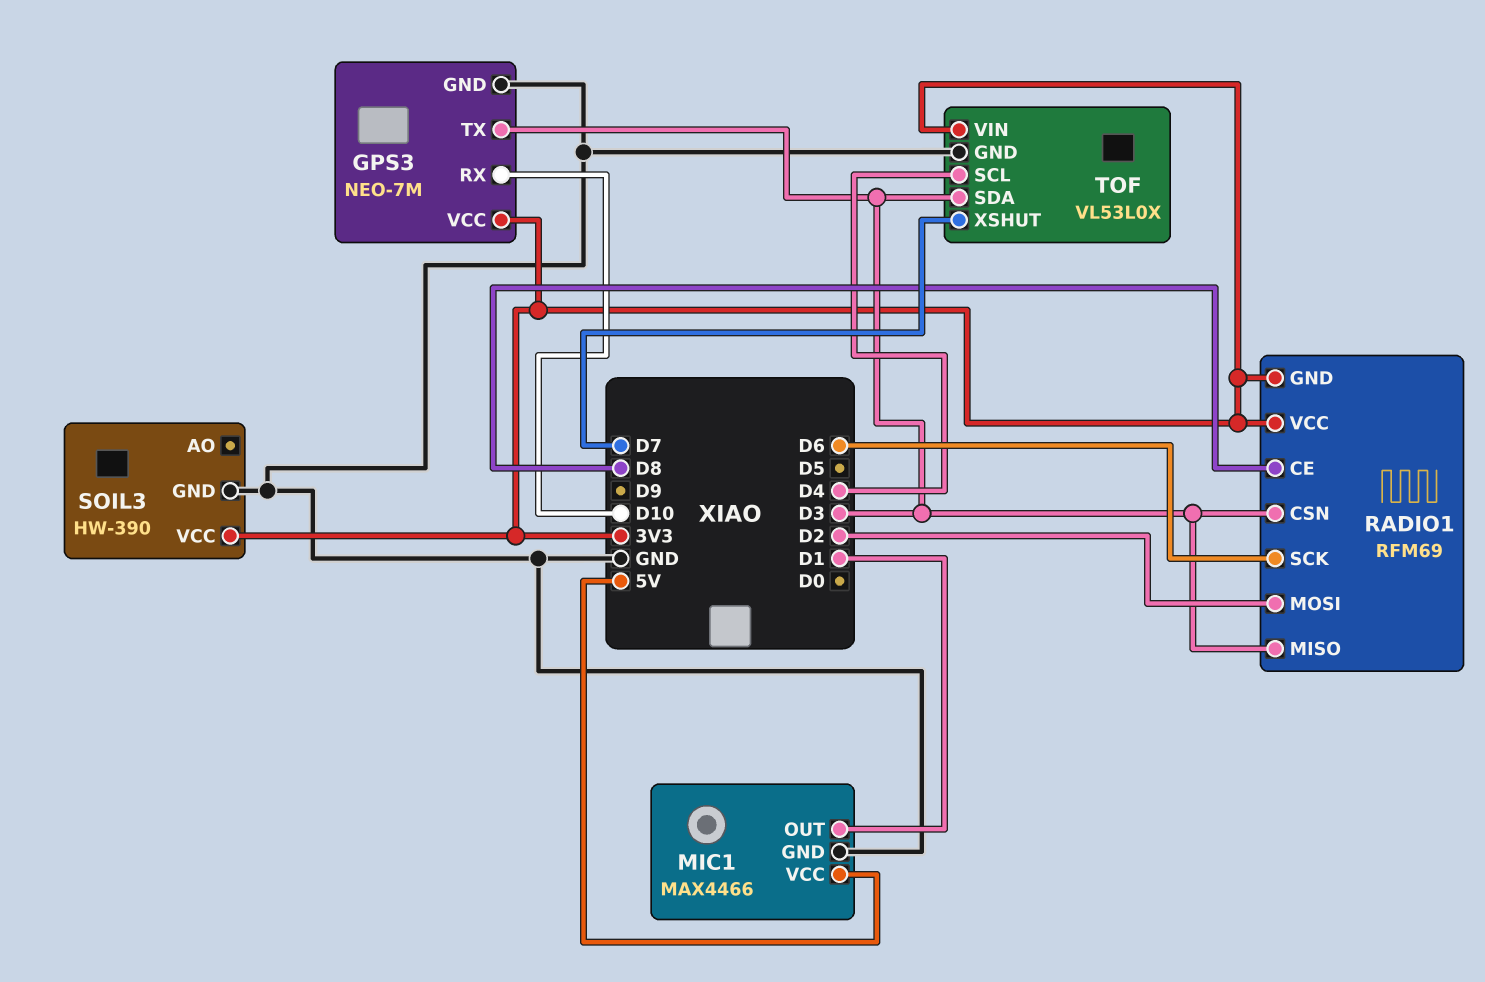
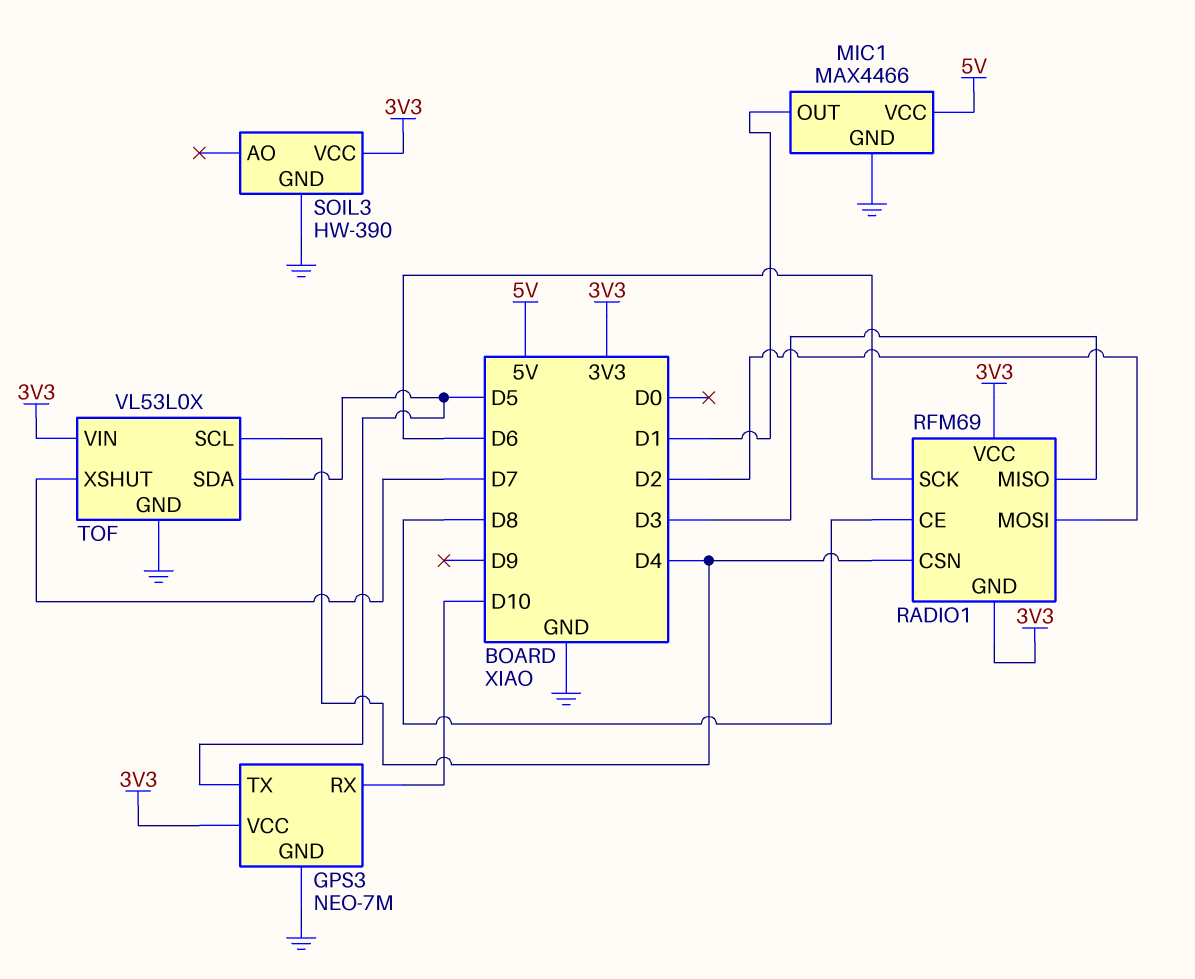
GPS3 pin TX: D3 -> D5
RADIO1 pin CSN: D3 -> D4
TOF pin SDA: D3 -> D5

